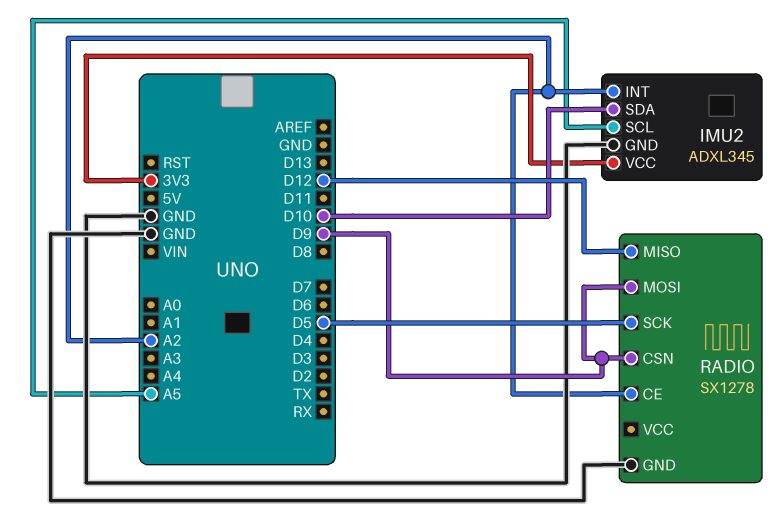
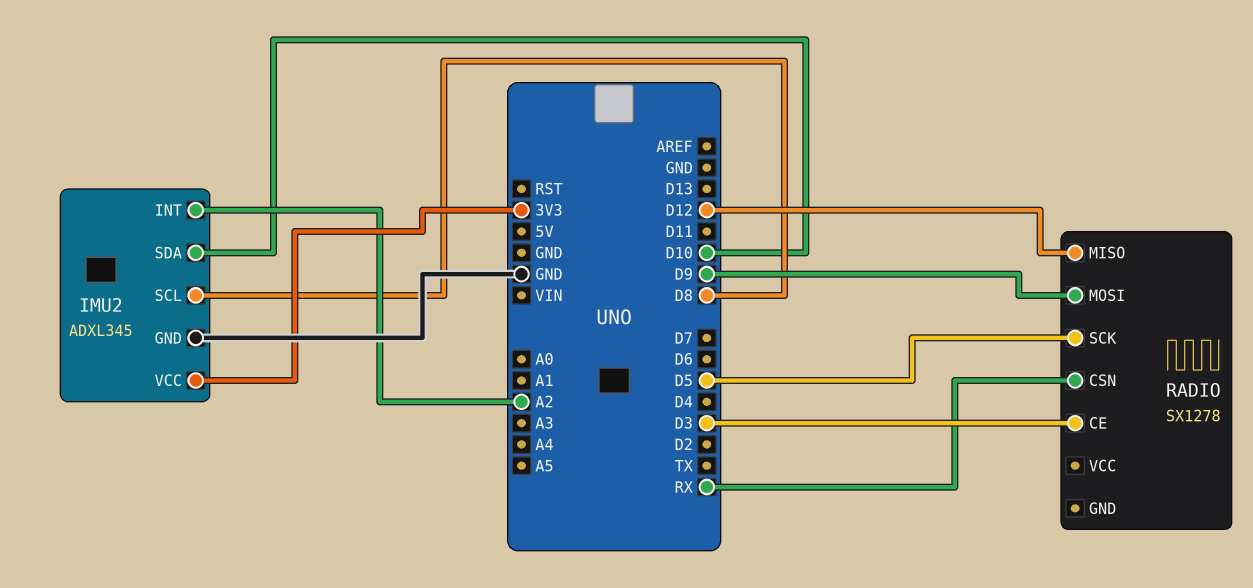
IMU2 pin SCL: A5 -> D8
RADIO pin CE: A2 -> D3
RADIO pin CSN: D9 -> RX
RADIO pin GND: GND -> none

